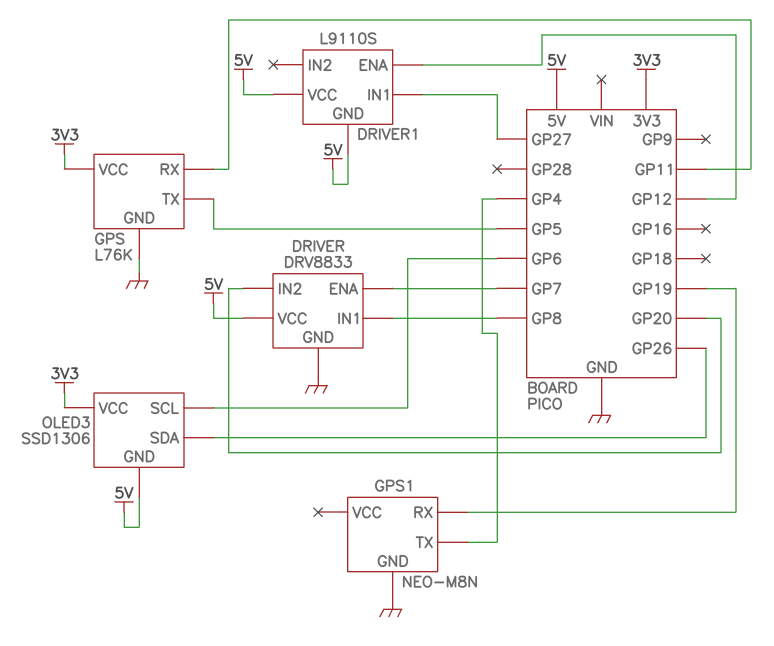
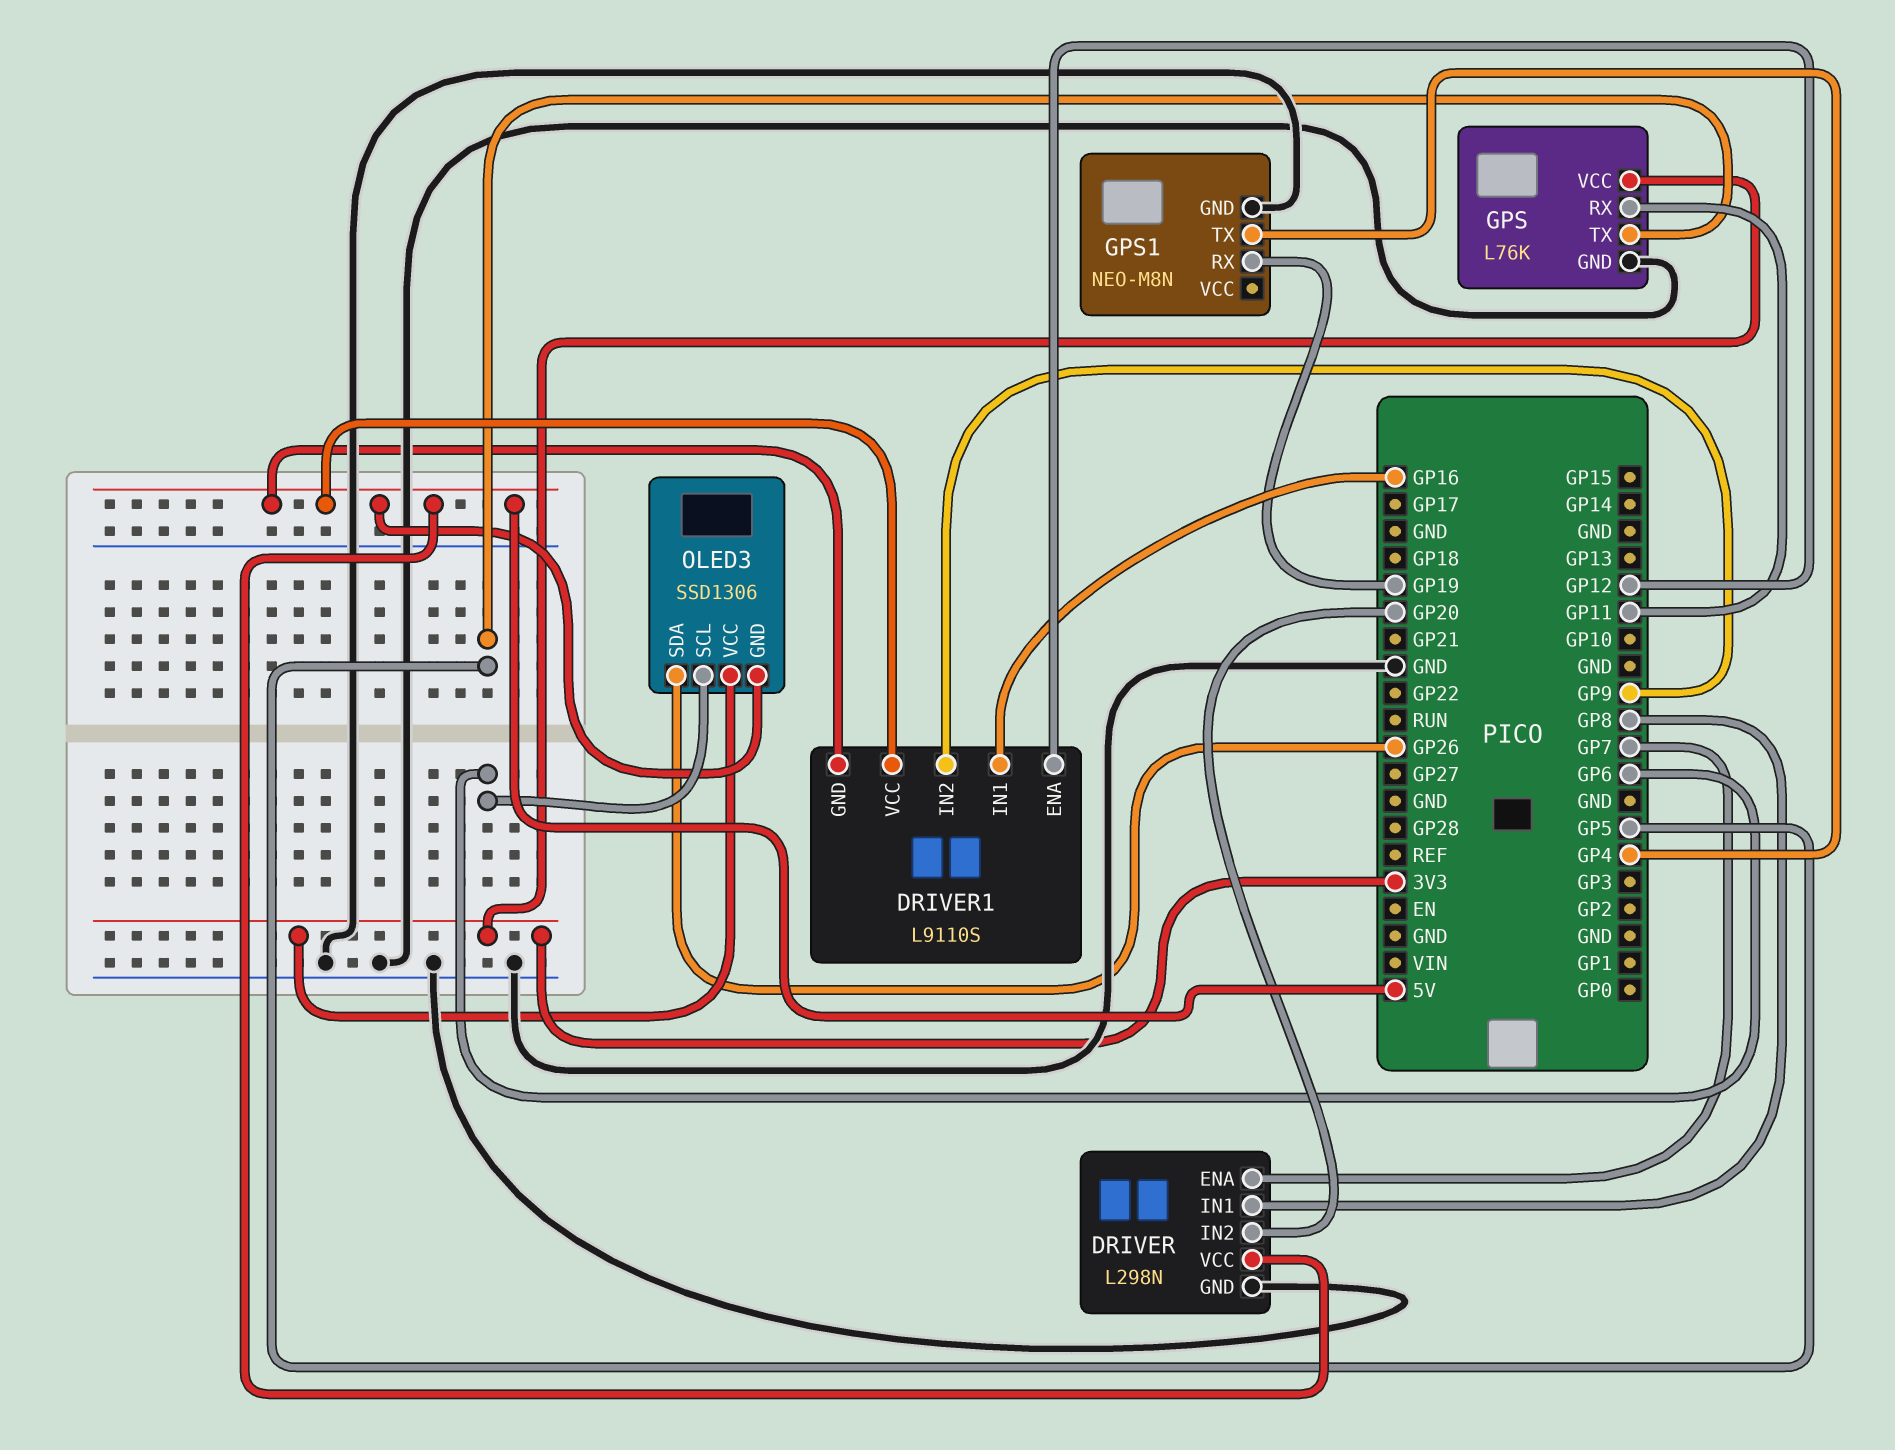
DRIVER: DRV8833 -> L298N
DRIVER1 pin IN1: GP27 -> GP16
DRIVER1 pin IN2: none -> GP9

